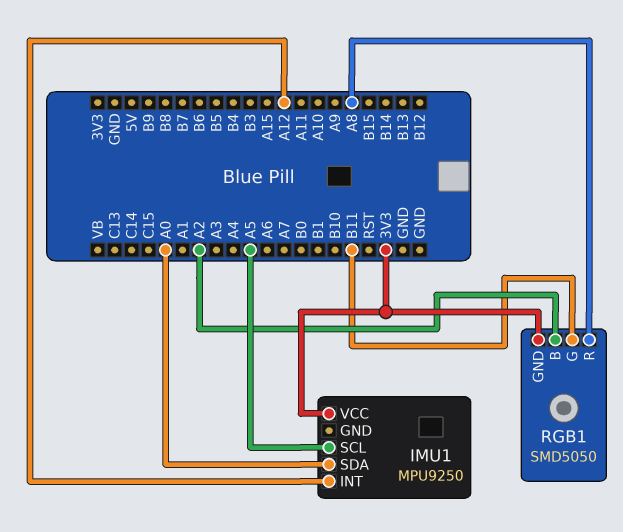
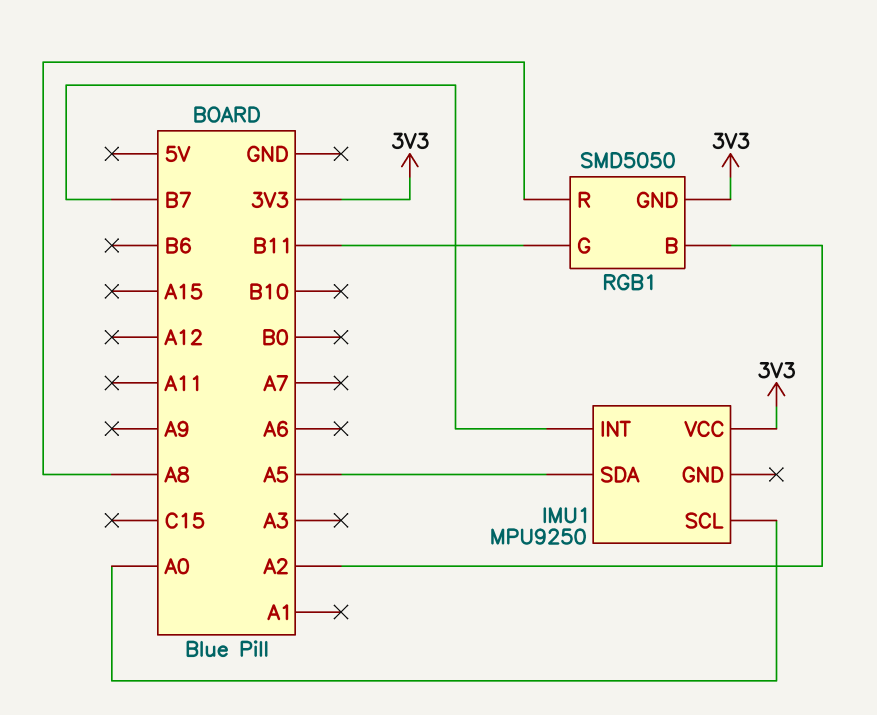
IMU1 pin INT: A12 -> B7
IMU1 pin SCL: A5 -> A0
IMU1 pin SDA: A0 -> A5

